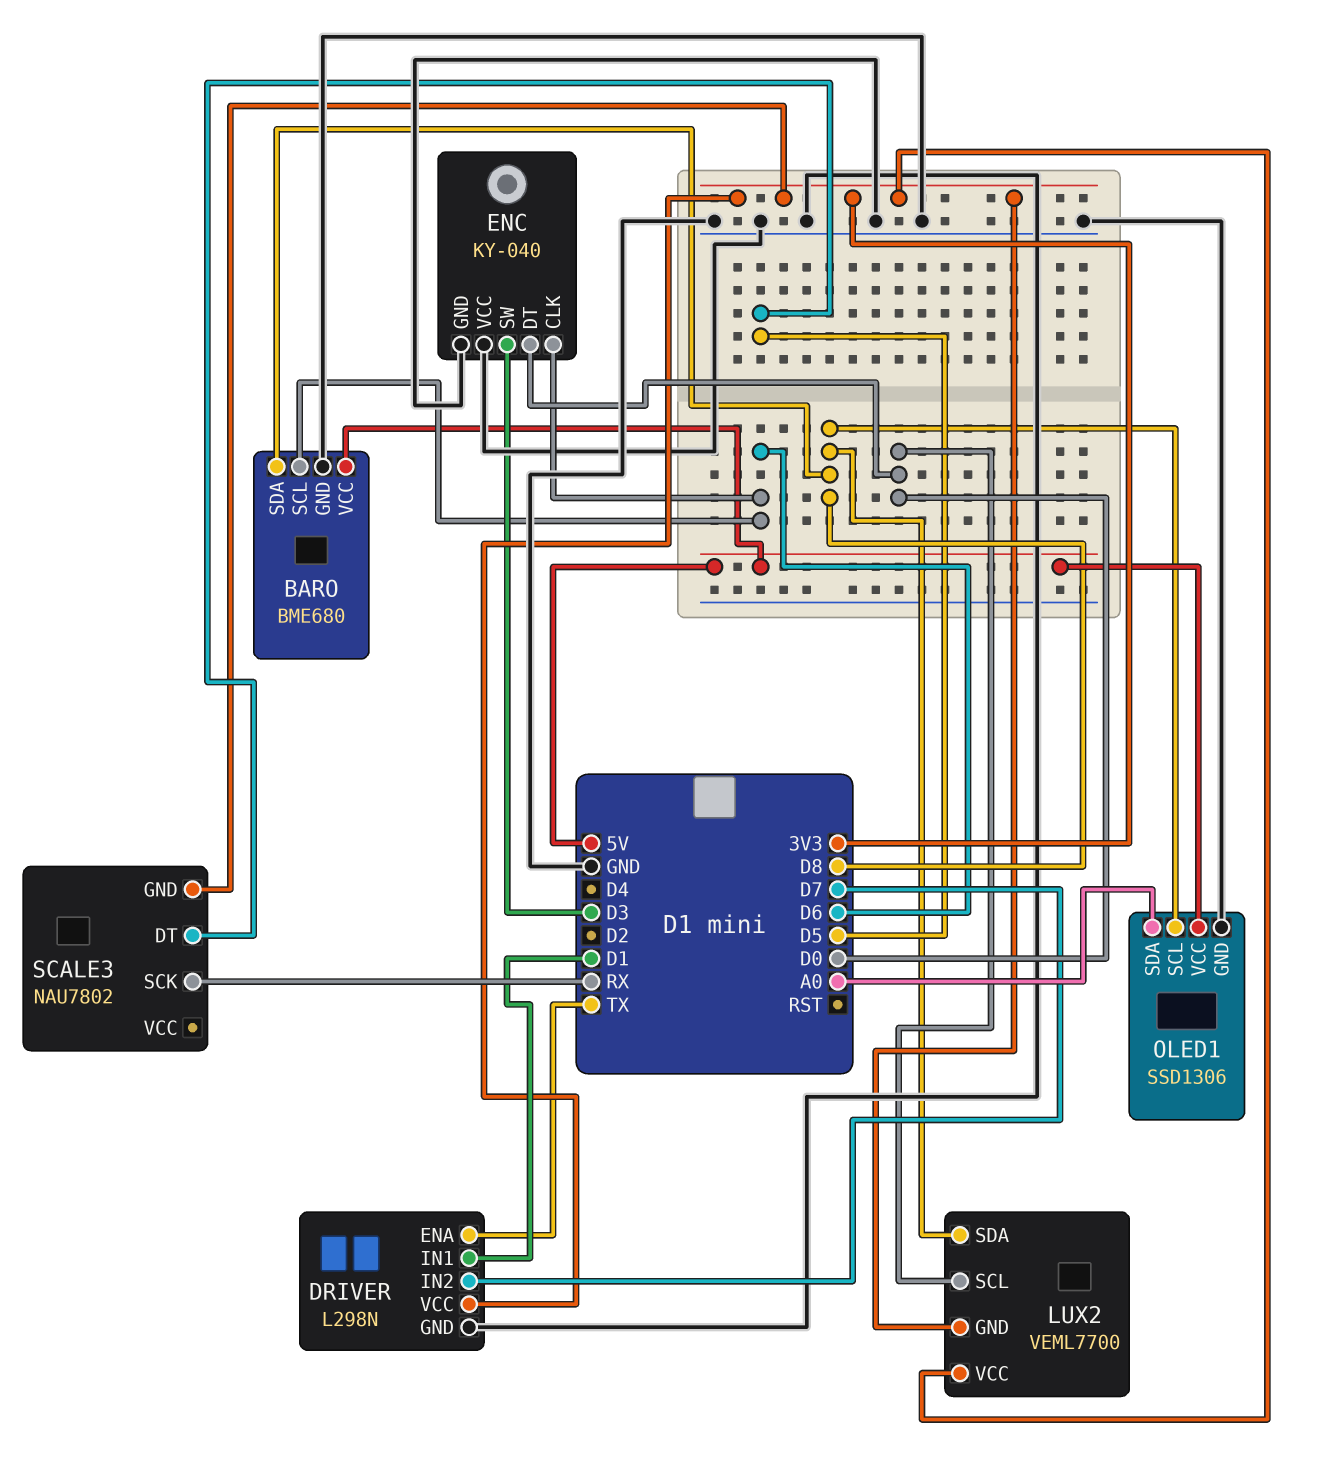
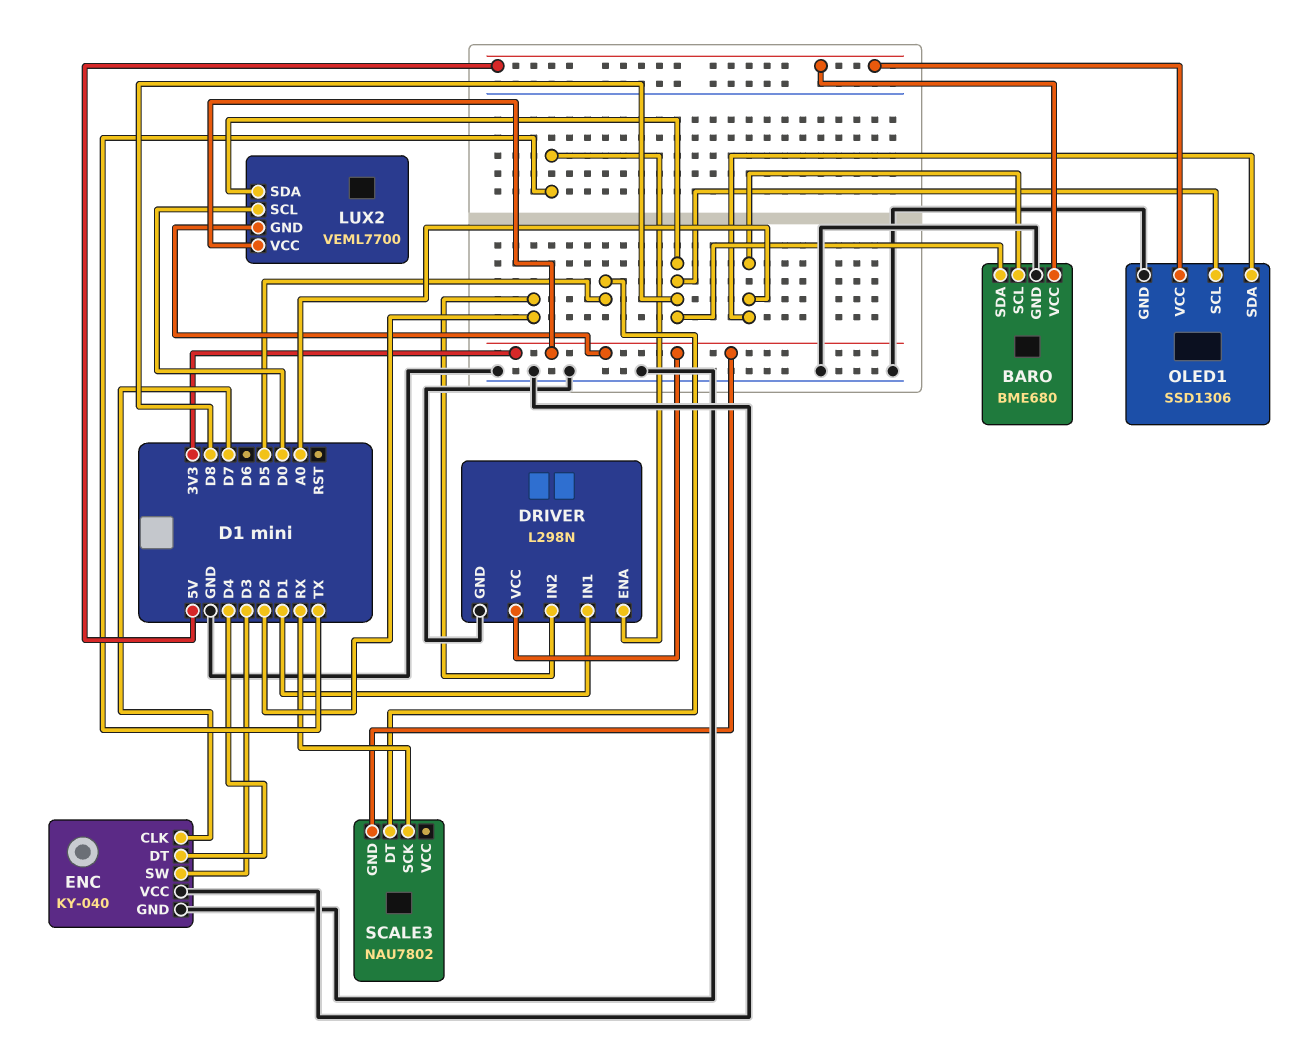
BARO pin SCL: D6 -> A0
DRIVER pin IN2: D7 -> D2
ENC pin CLK: D6 -> D7
ENC pin DT: D0 -> D4

